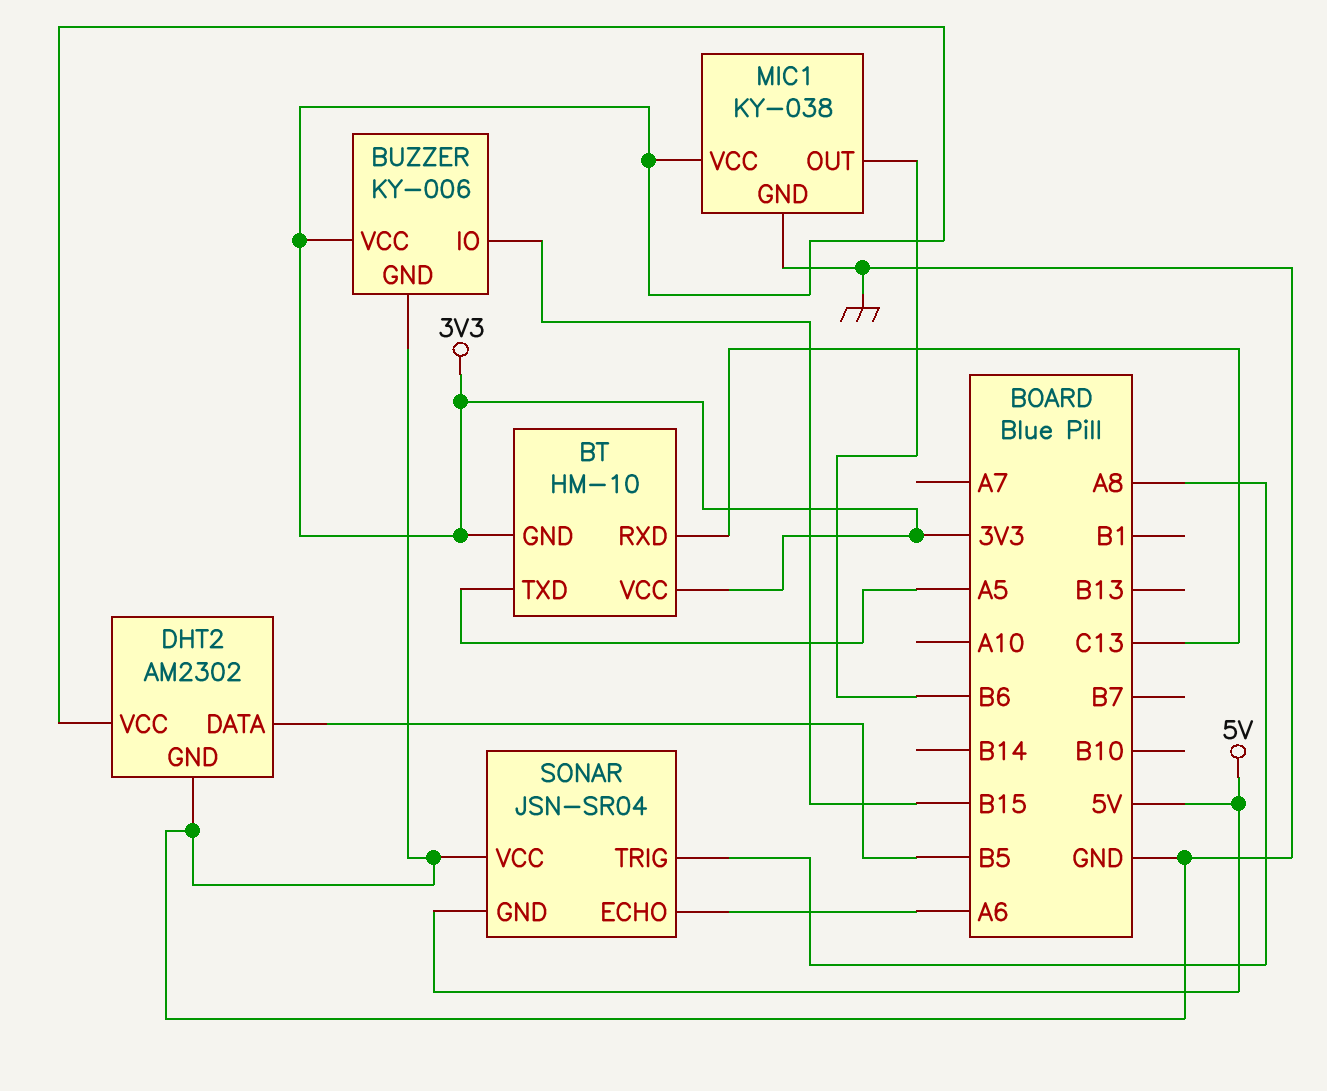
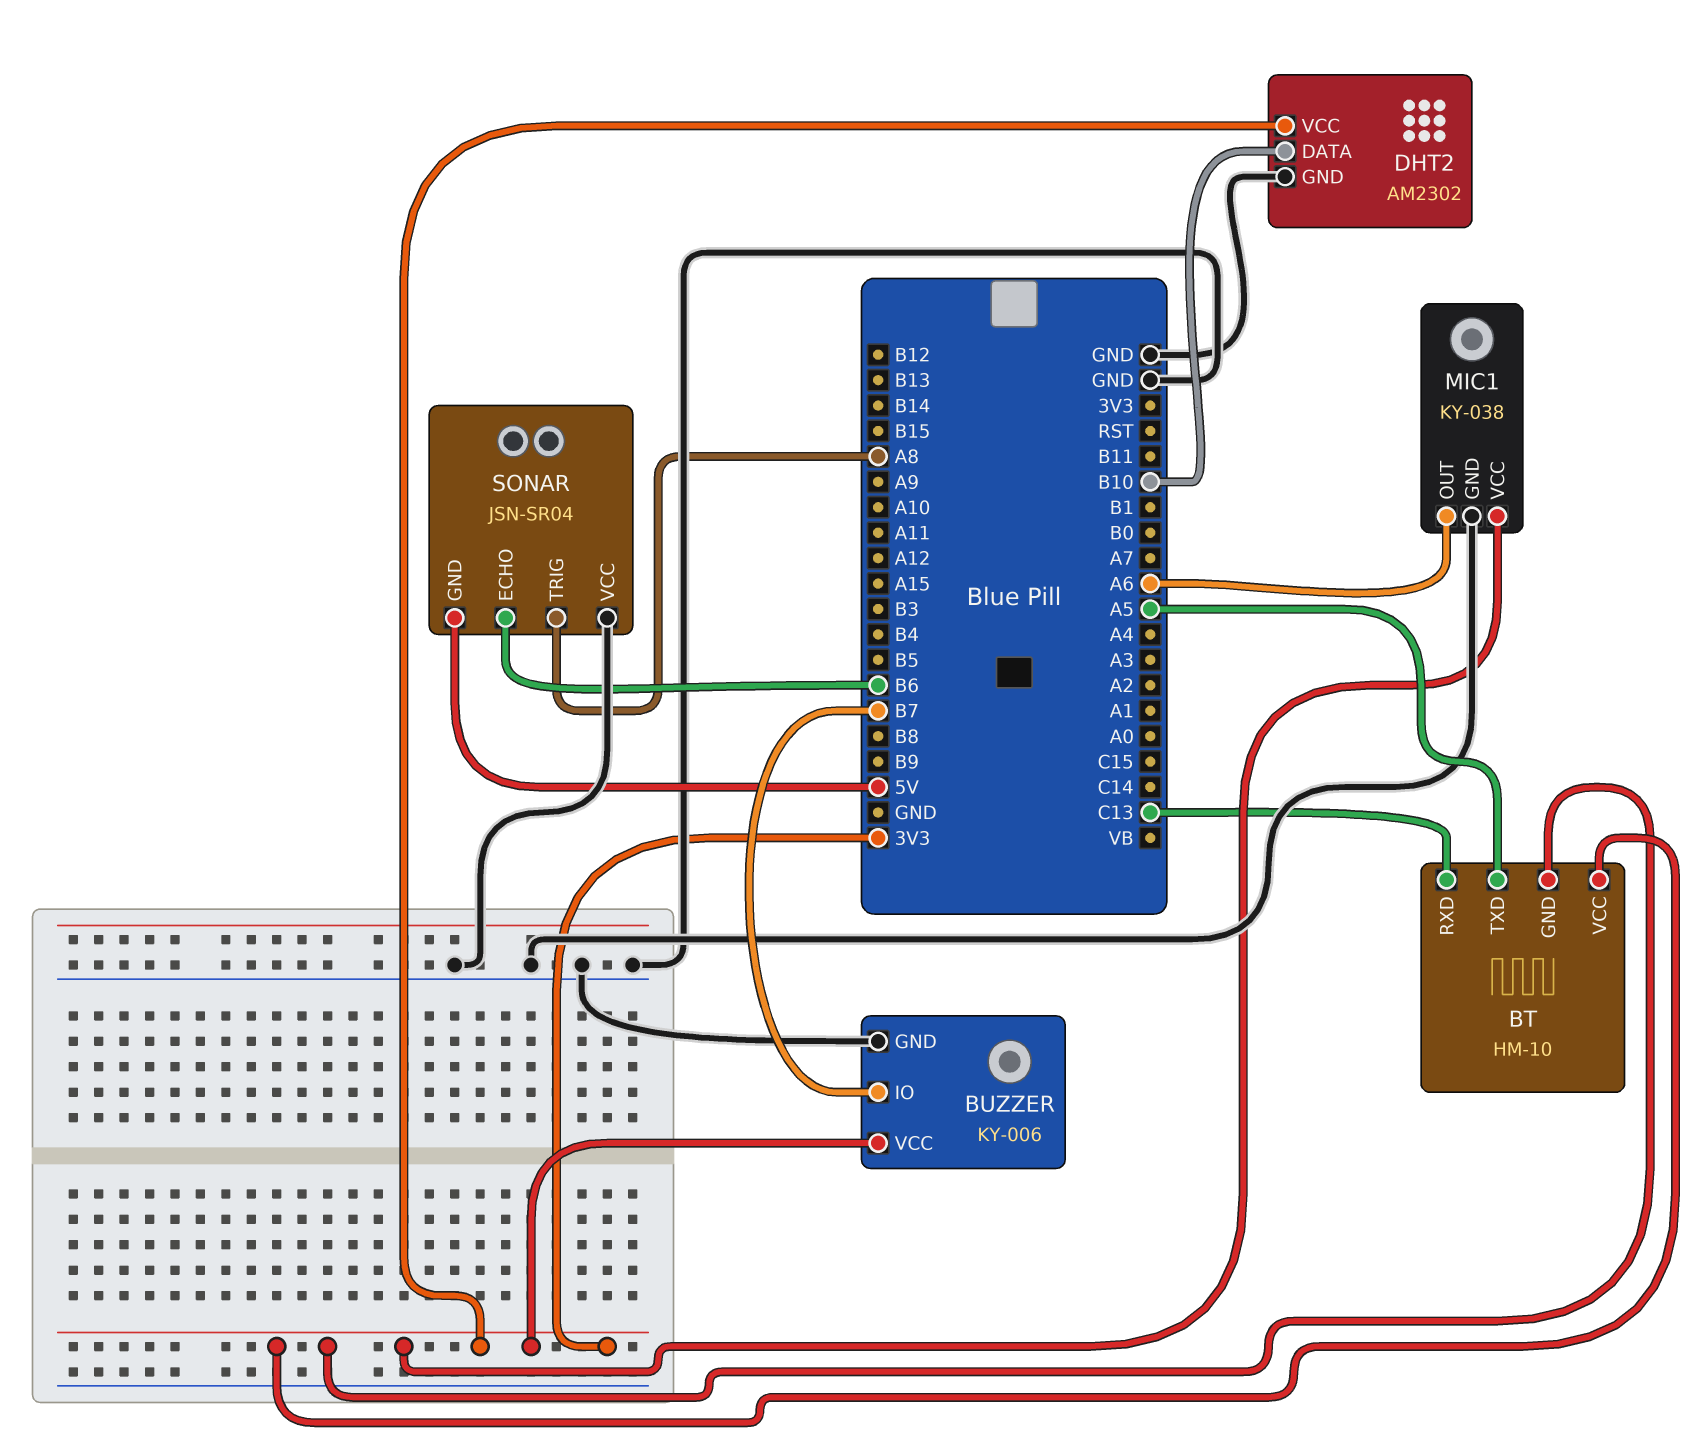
BUZZER pin IO: B15 -> B7
DHT2 pin DATA: B5 -> B10
MIC1 pin OUT: B6 -> A6
SONAR pin ECHO: A6 -> B6

